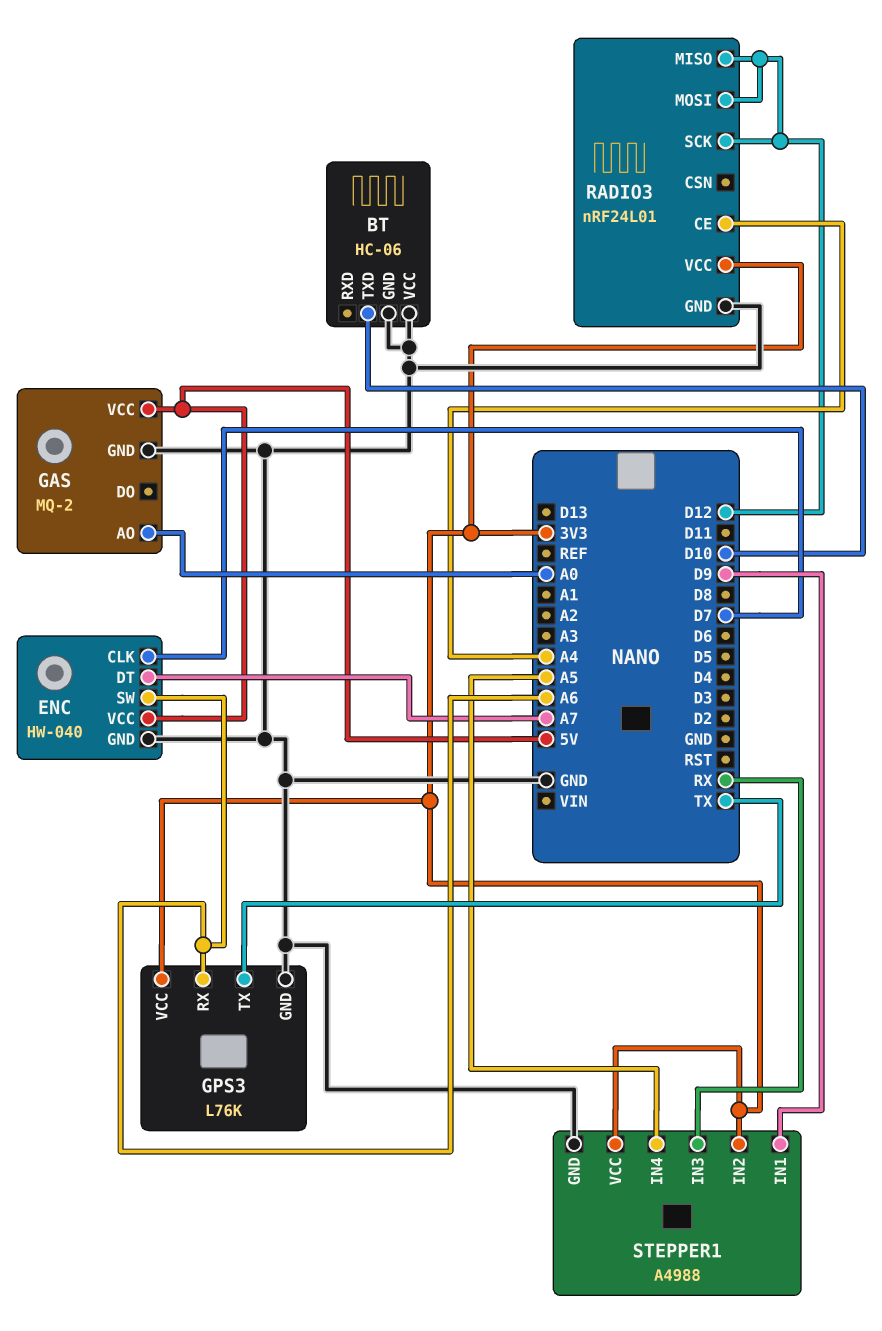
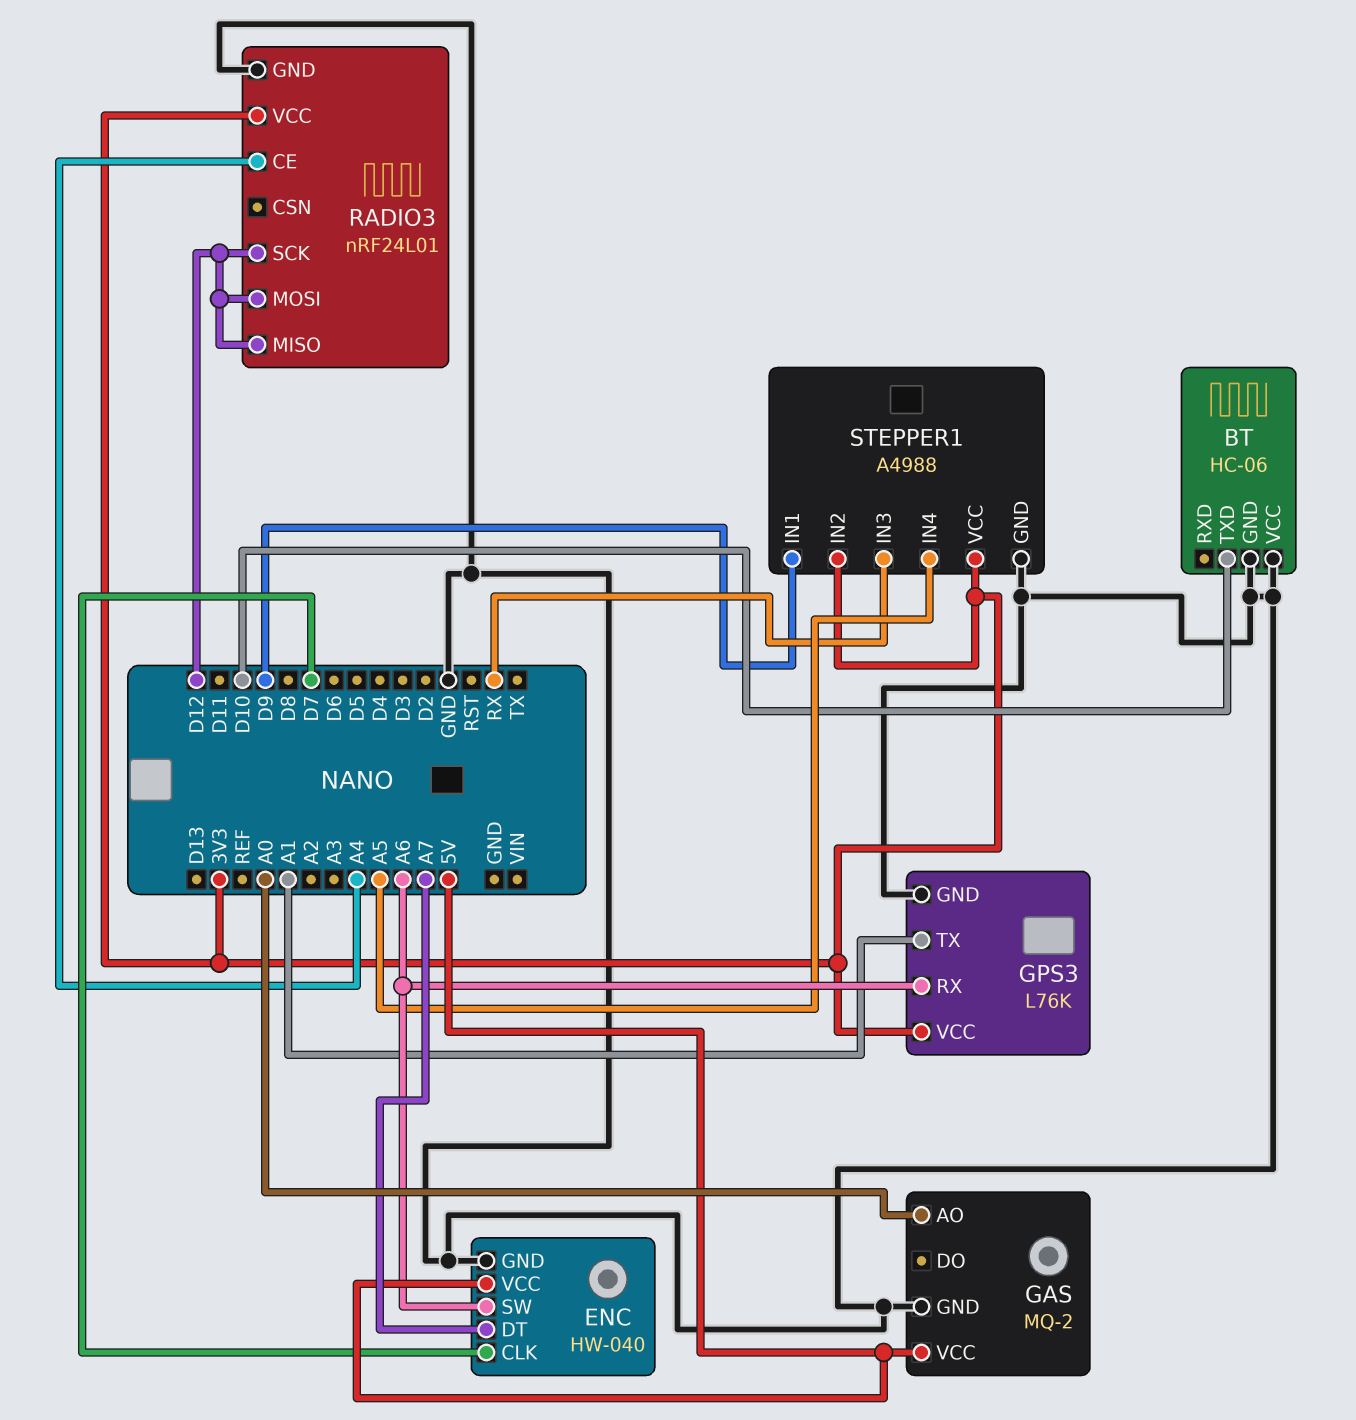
GPS3 pin TX: TX -> A1

